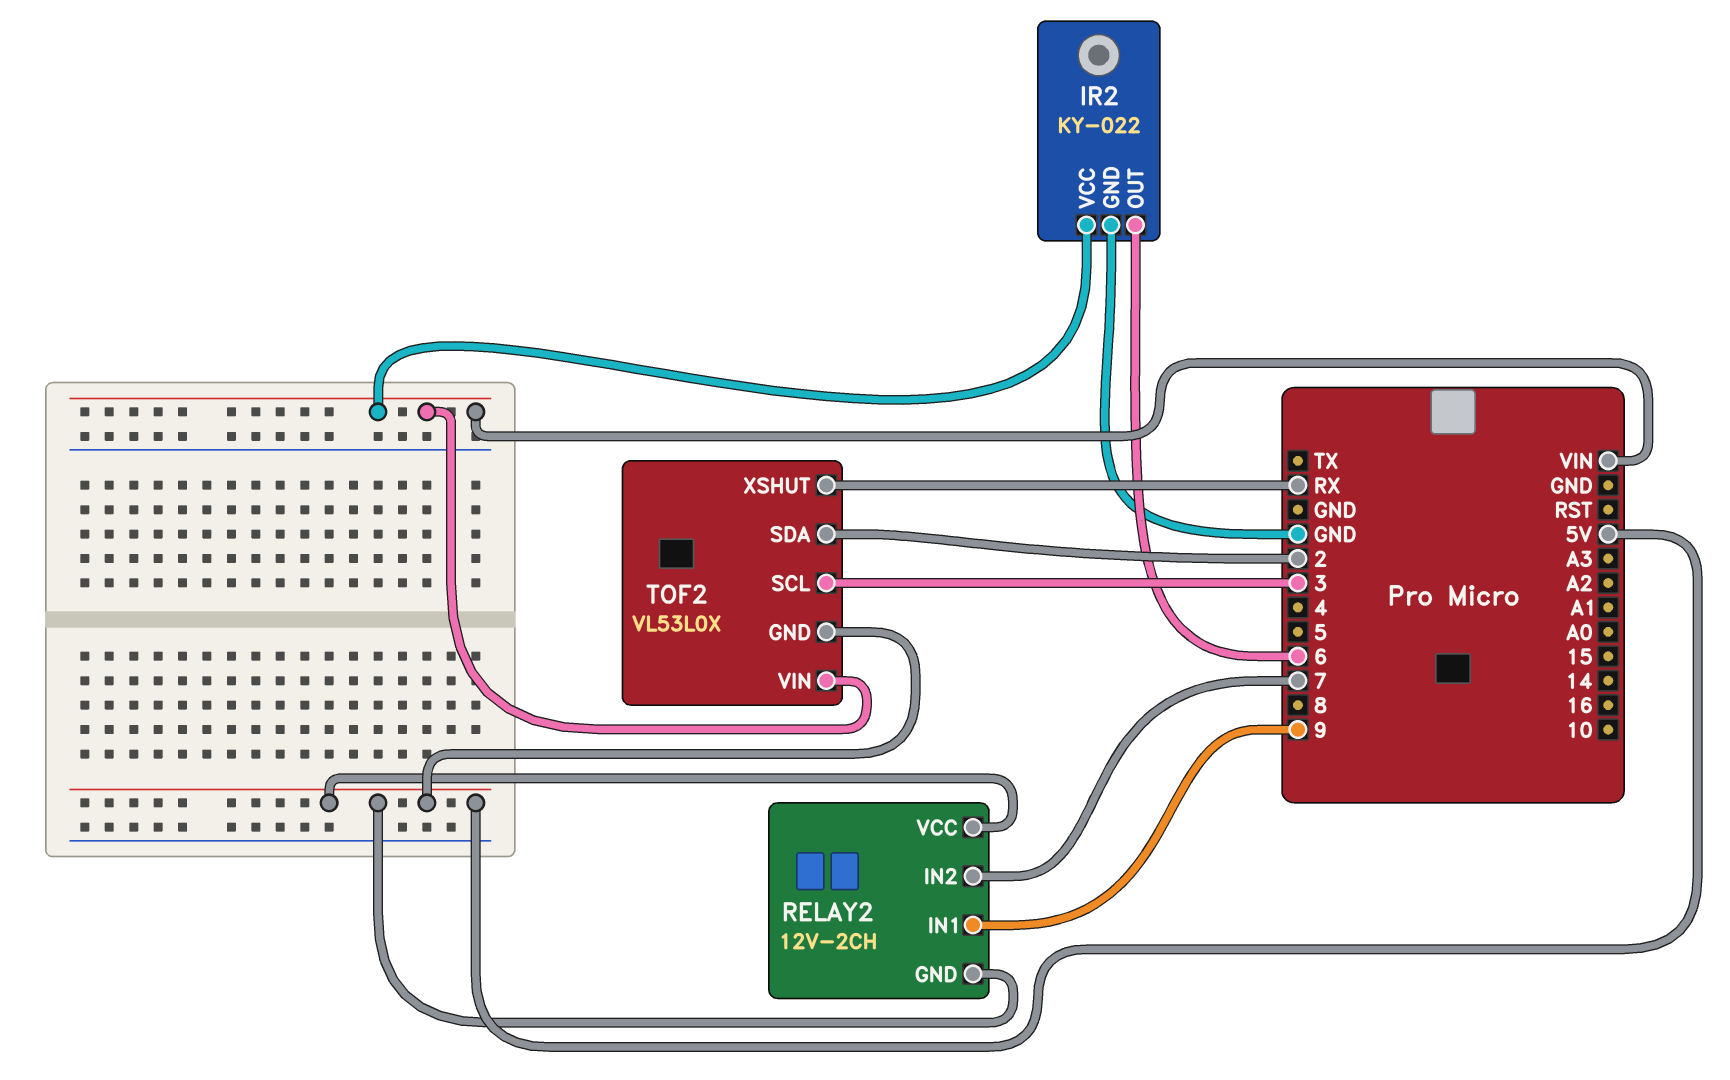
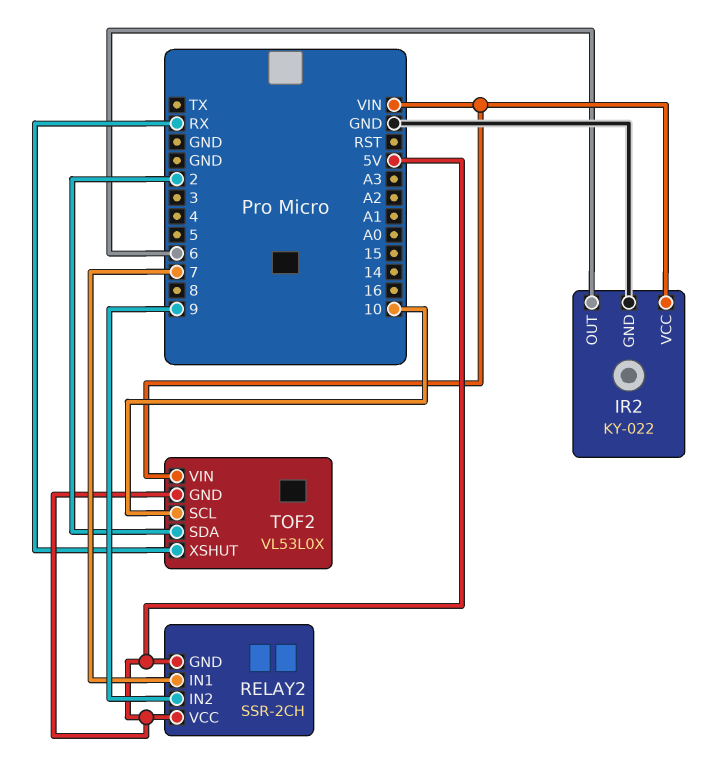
RELAY2: 12V-2CH -> SSR-2CH
RELAY2 pin IN1: 9 -> 7
RELAY2 pin IN2: 7 -> 9
TOF2 pin SCL: 3 -> 10

